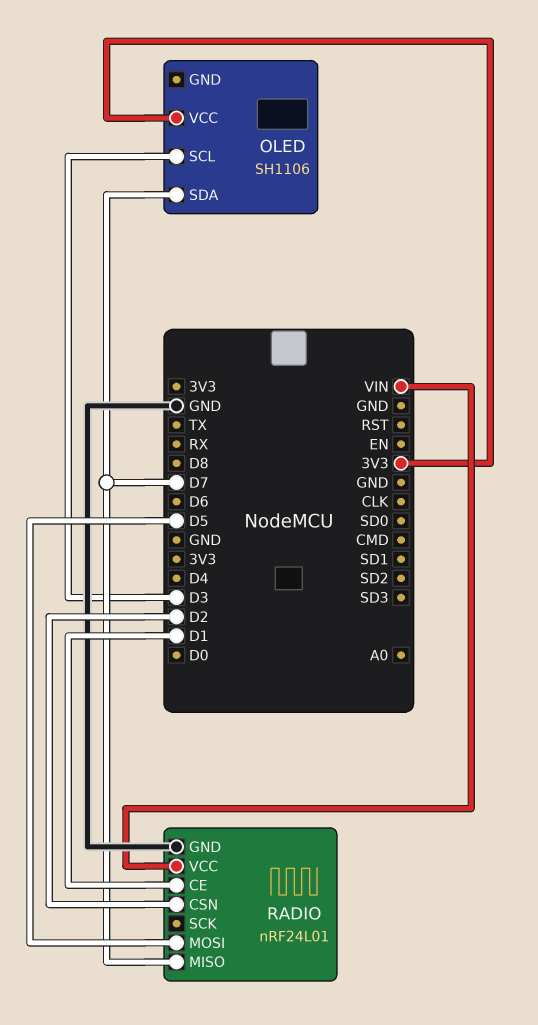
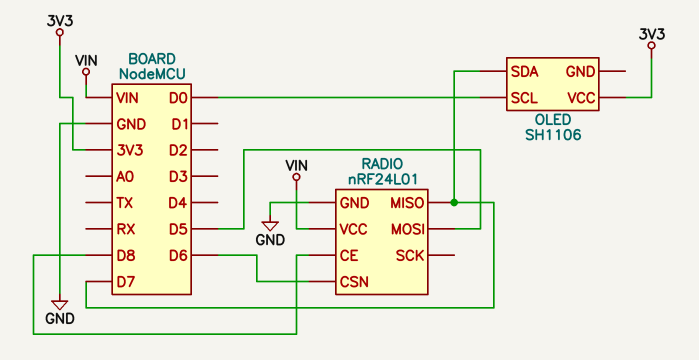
OLED pin SCL: D3 -> D0
RADIO pin CE: D1 -> D8
RADIO pin CSN: D2 -> D6

